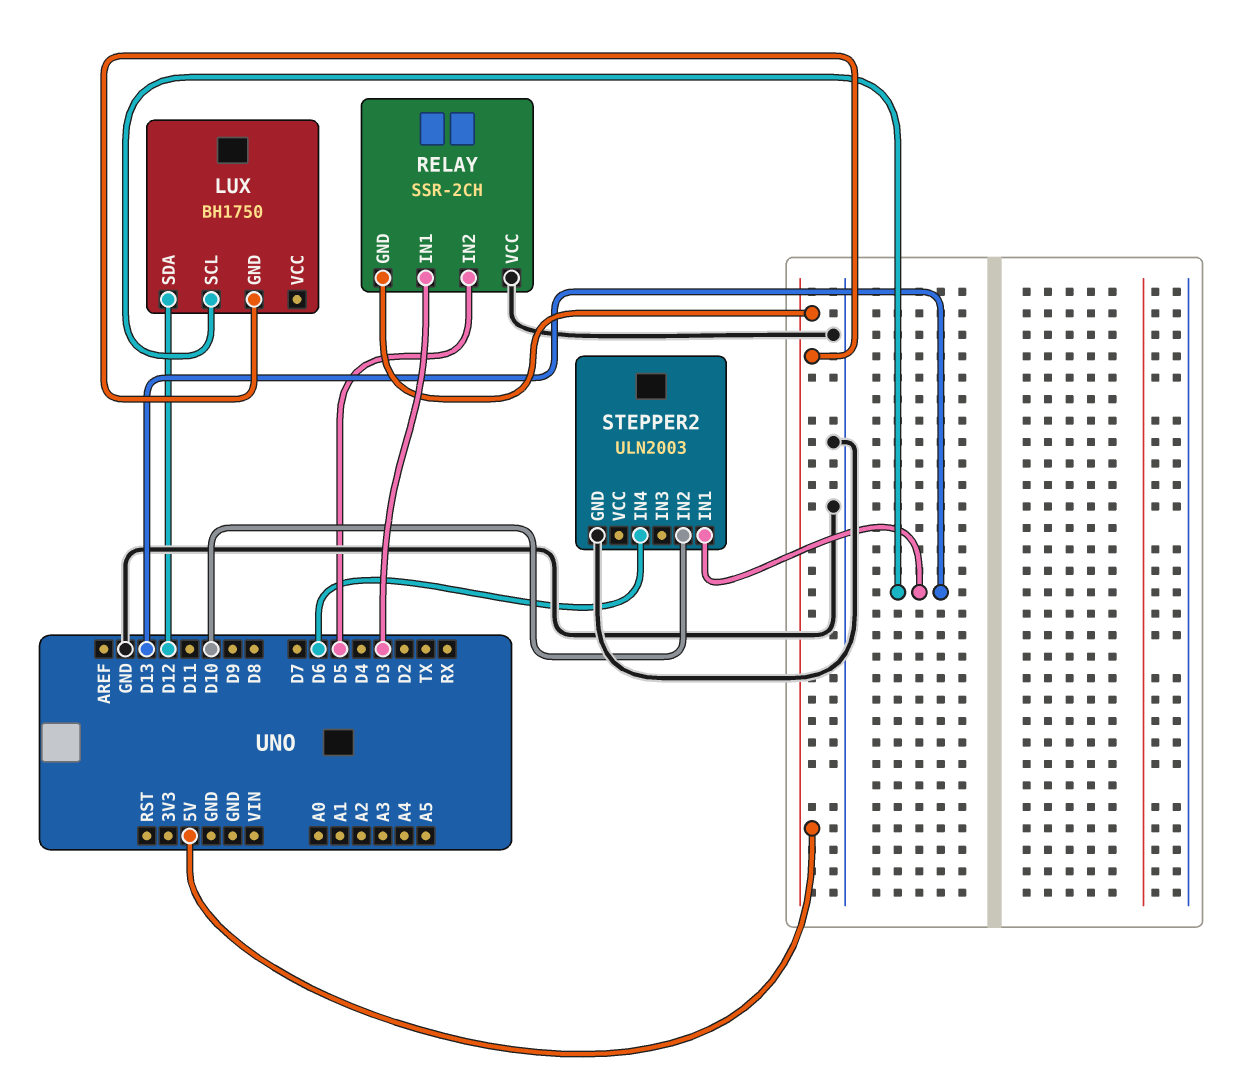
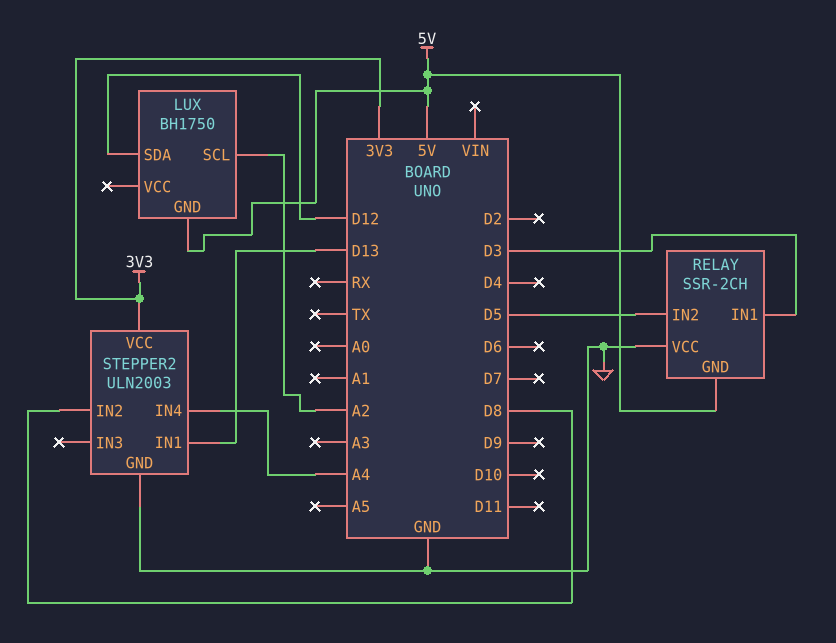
LUX pin SCL: D13 -> A2
STEPPER2 pin IN2: D10 -> D8
STEPPER2 pin IN4: D6 -> A4
STEPPER2 pin VCC: none -> 3V3

